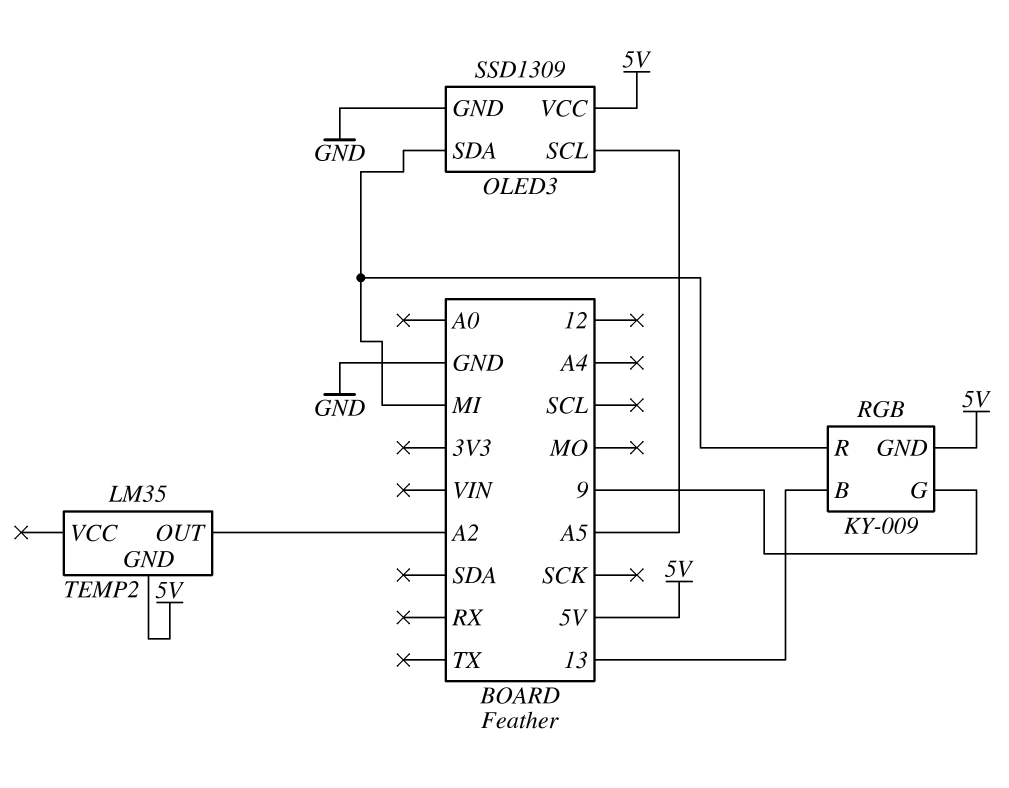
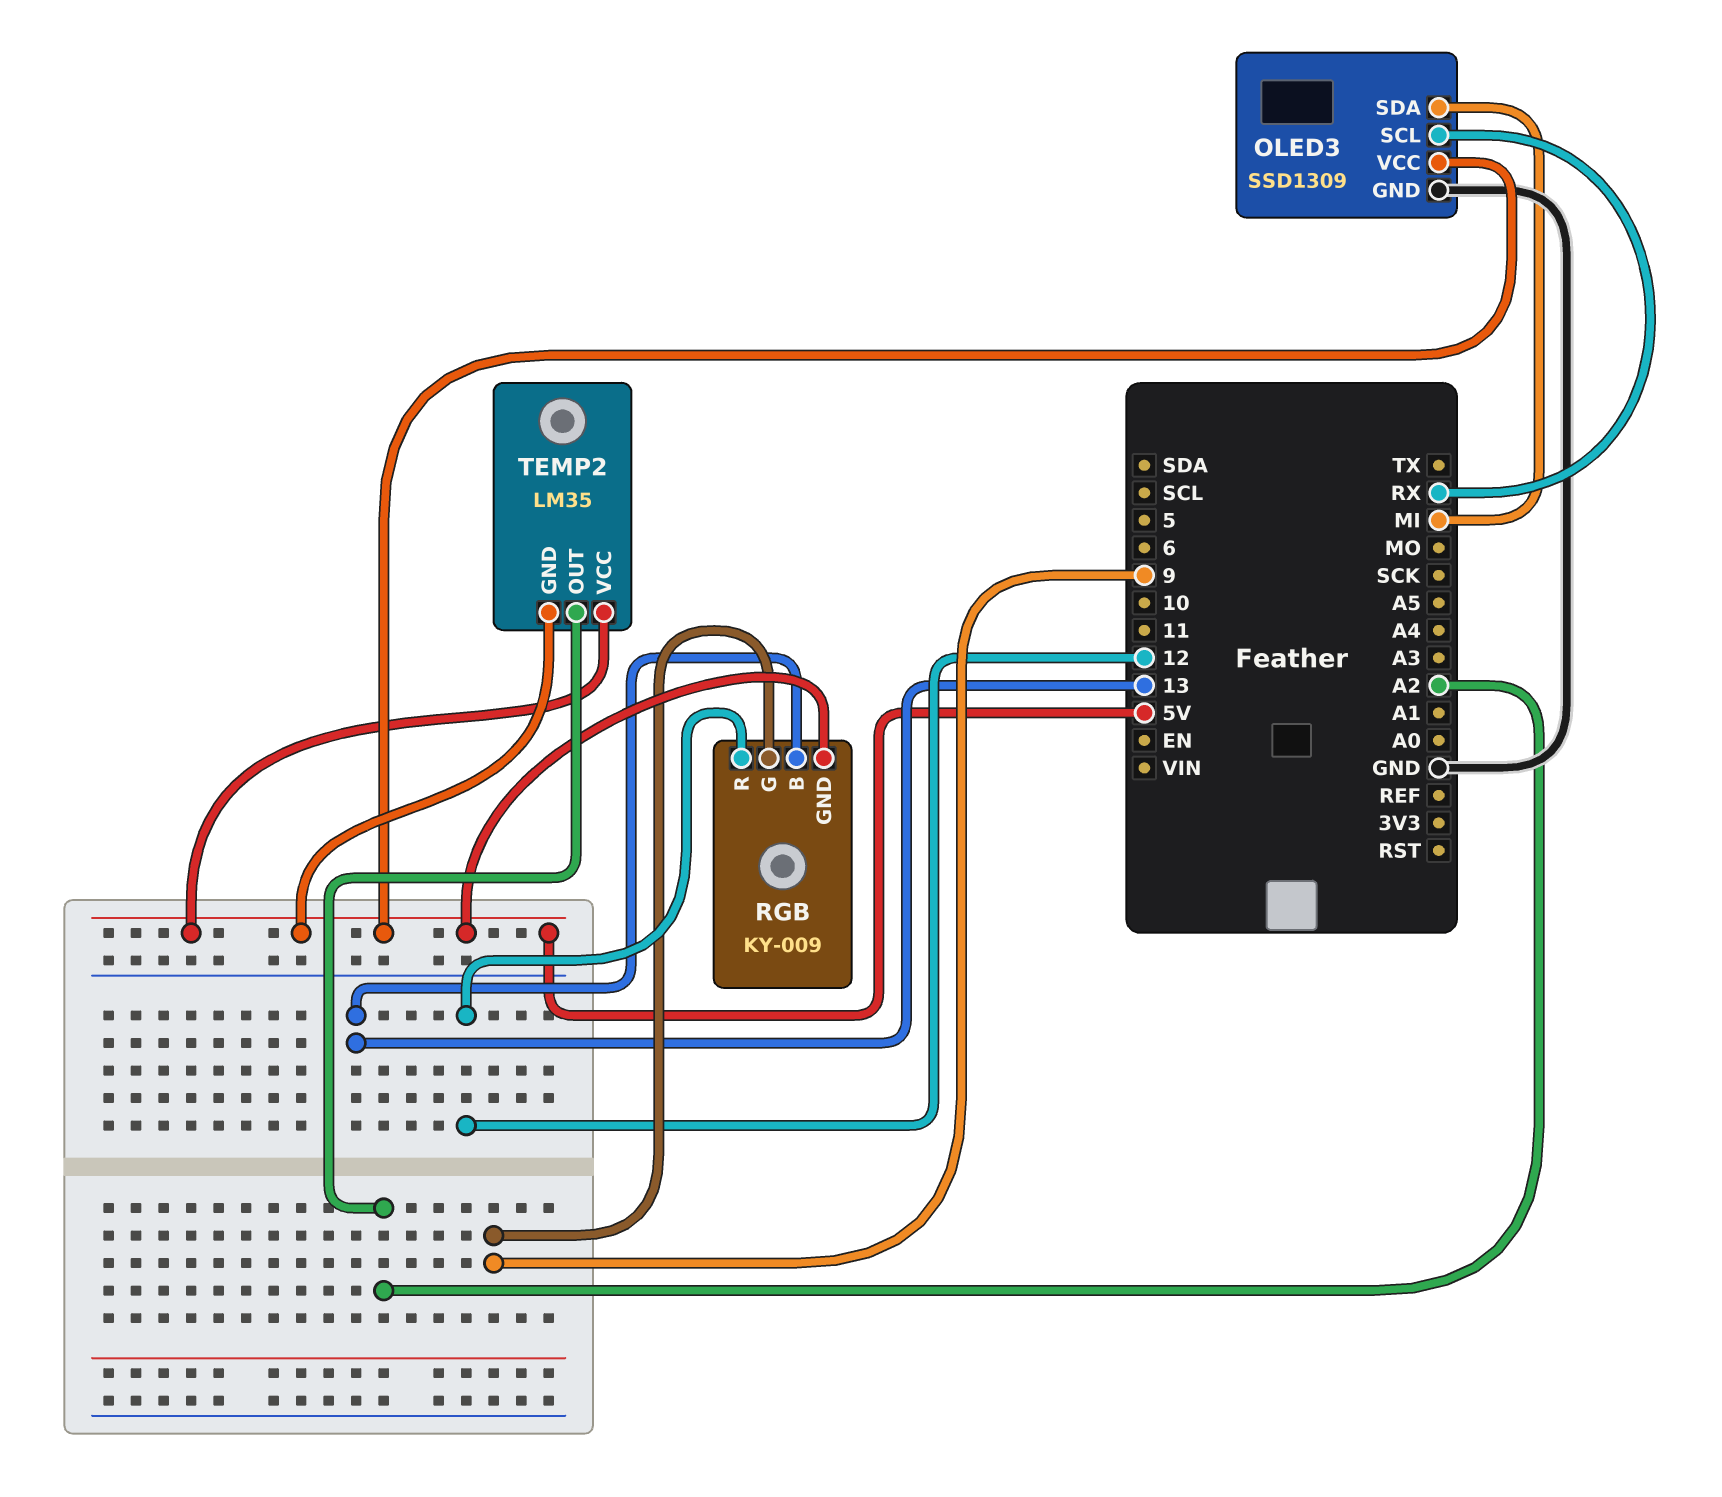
OLED3 pin SCL: A5 -> RX
RGB pin R: MI -> 12
TEMP2 pin VCC: none -> 5V

